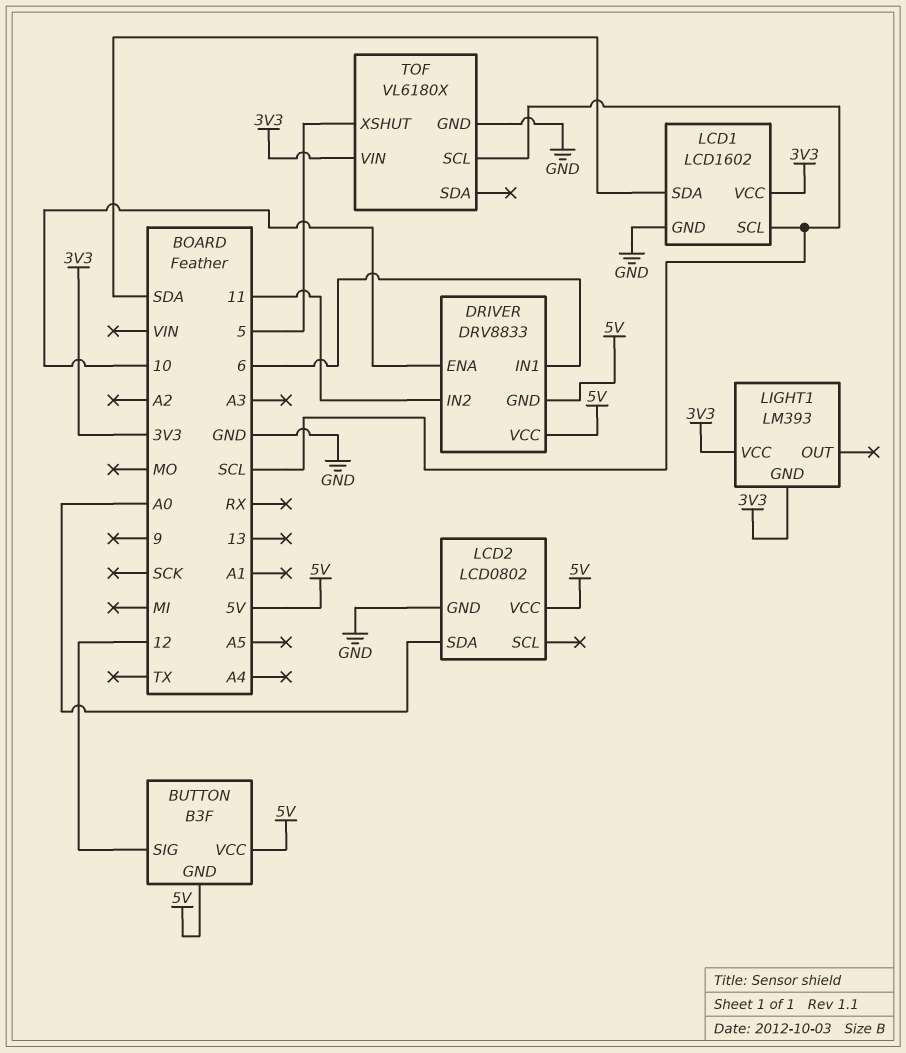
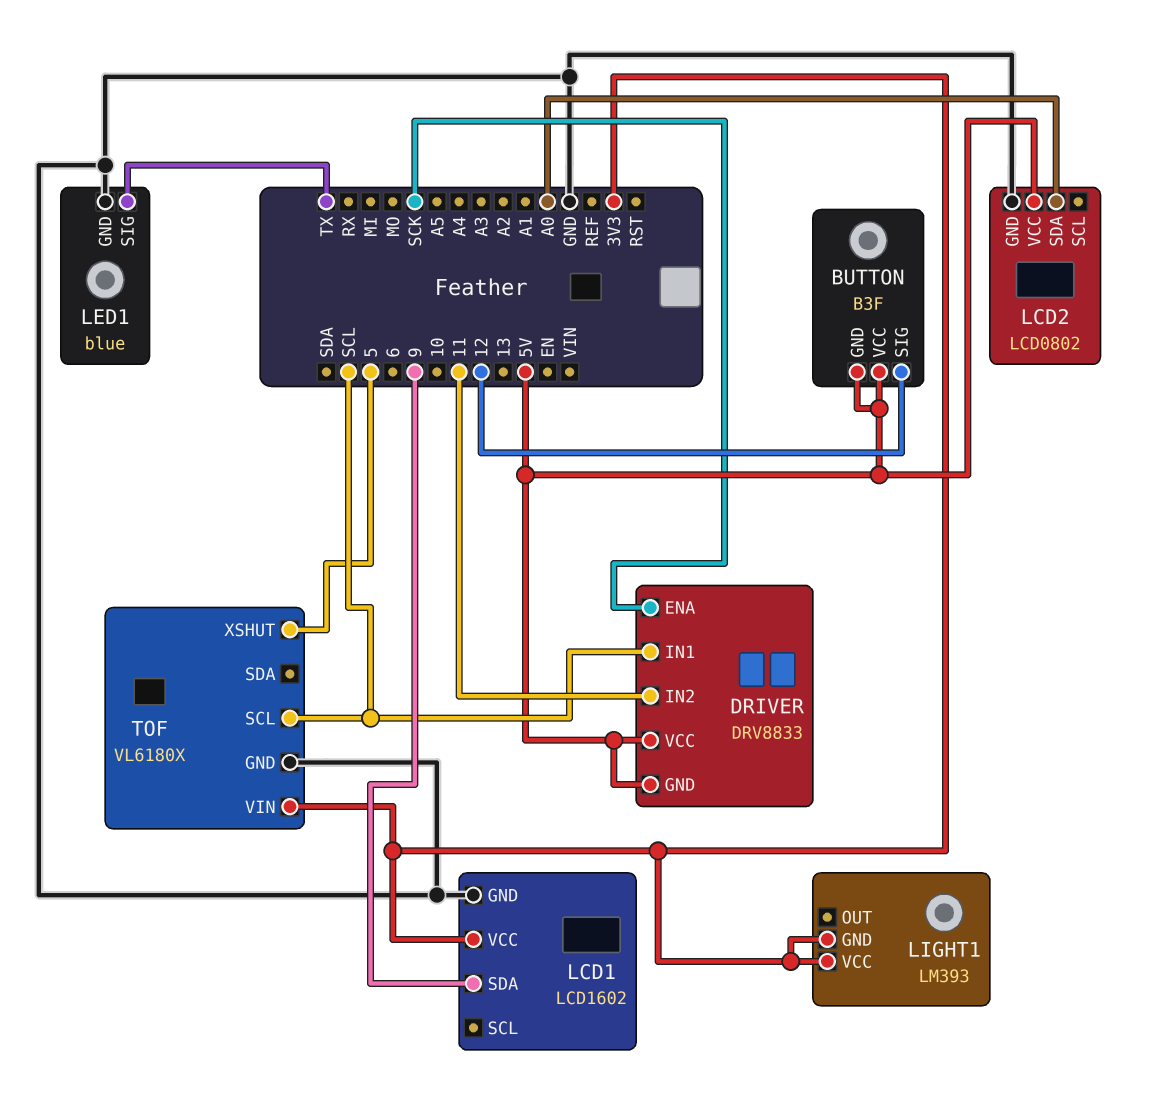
DRIVER pin ENA: 10 -> SCK
DRIVER pin IN1: 6 -> SCL
LCD1 pin SCL: SCL -> none
LCD1 pin SDA: SDA -> 9
LED1: none -> blue
LED1 pin GND: none -> GND
LED1 pin SIG: none -> TX

